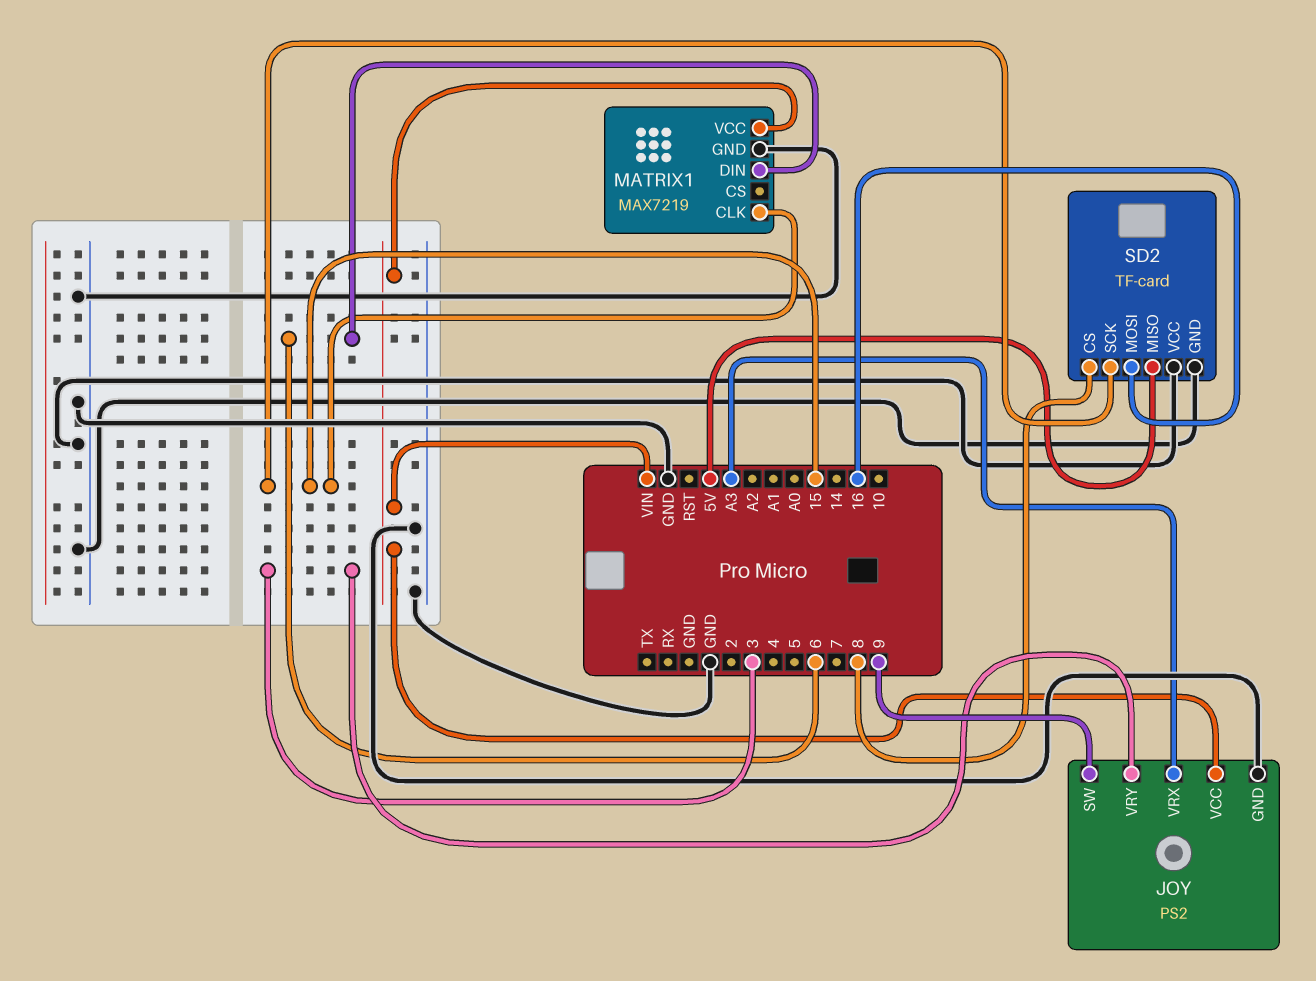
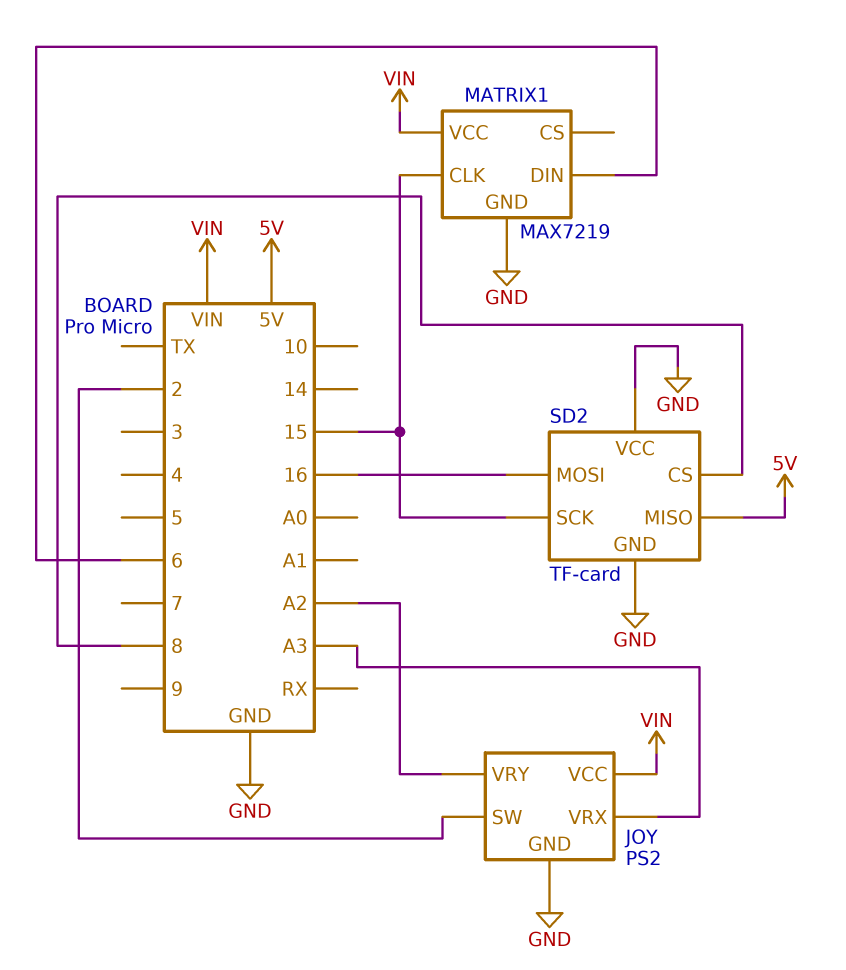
JOY pin SW: 9 -> 2
JOY pin VRY: 3 -> A2

